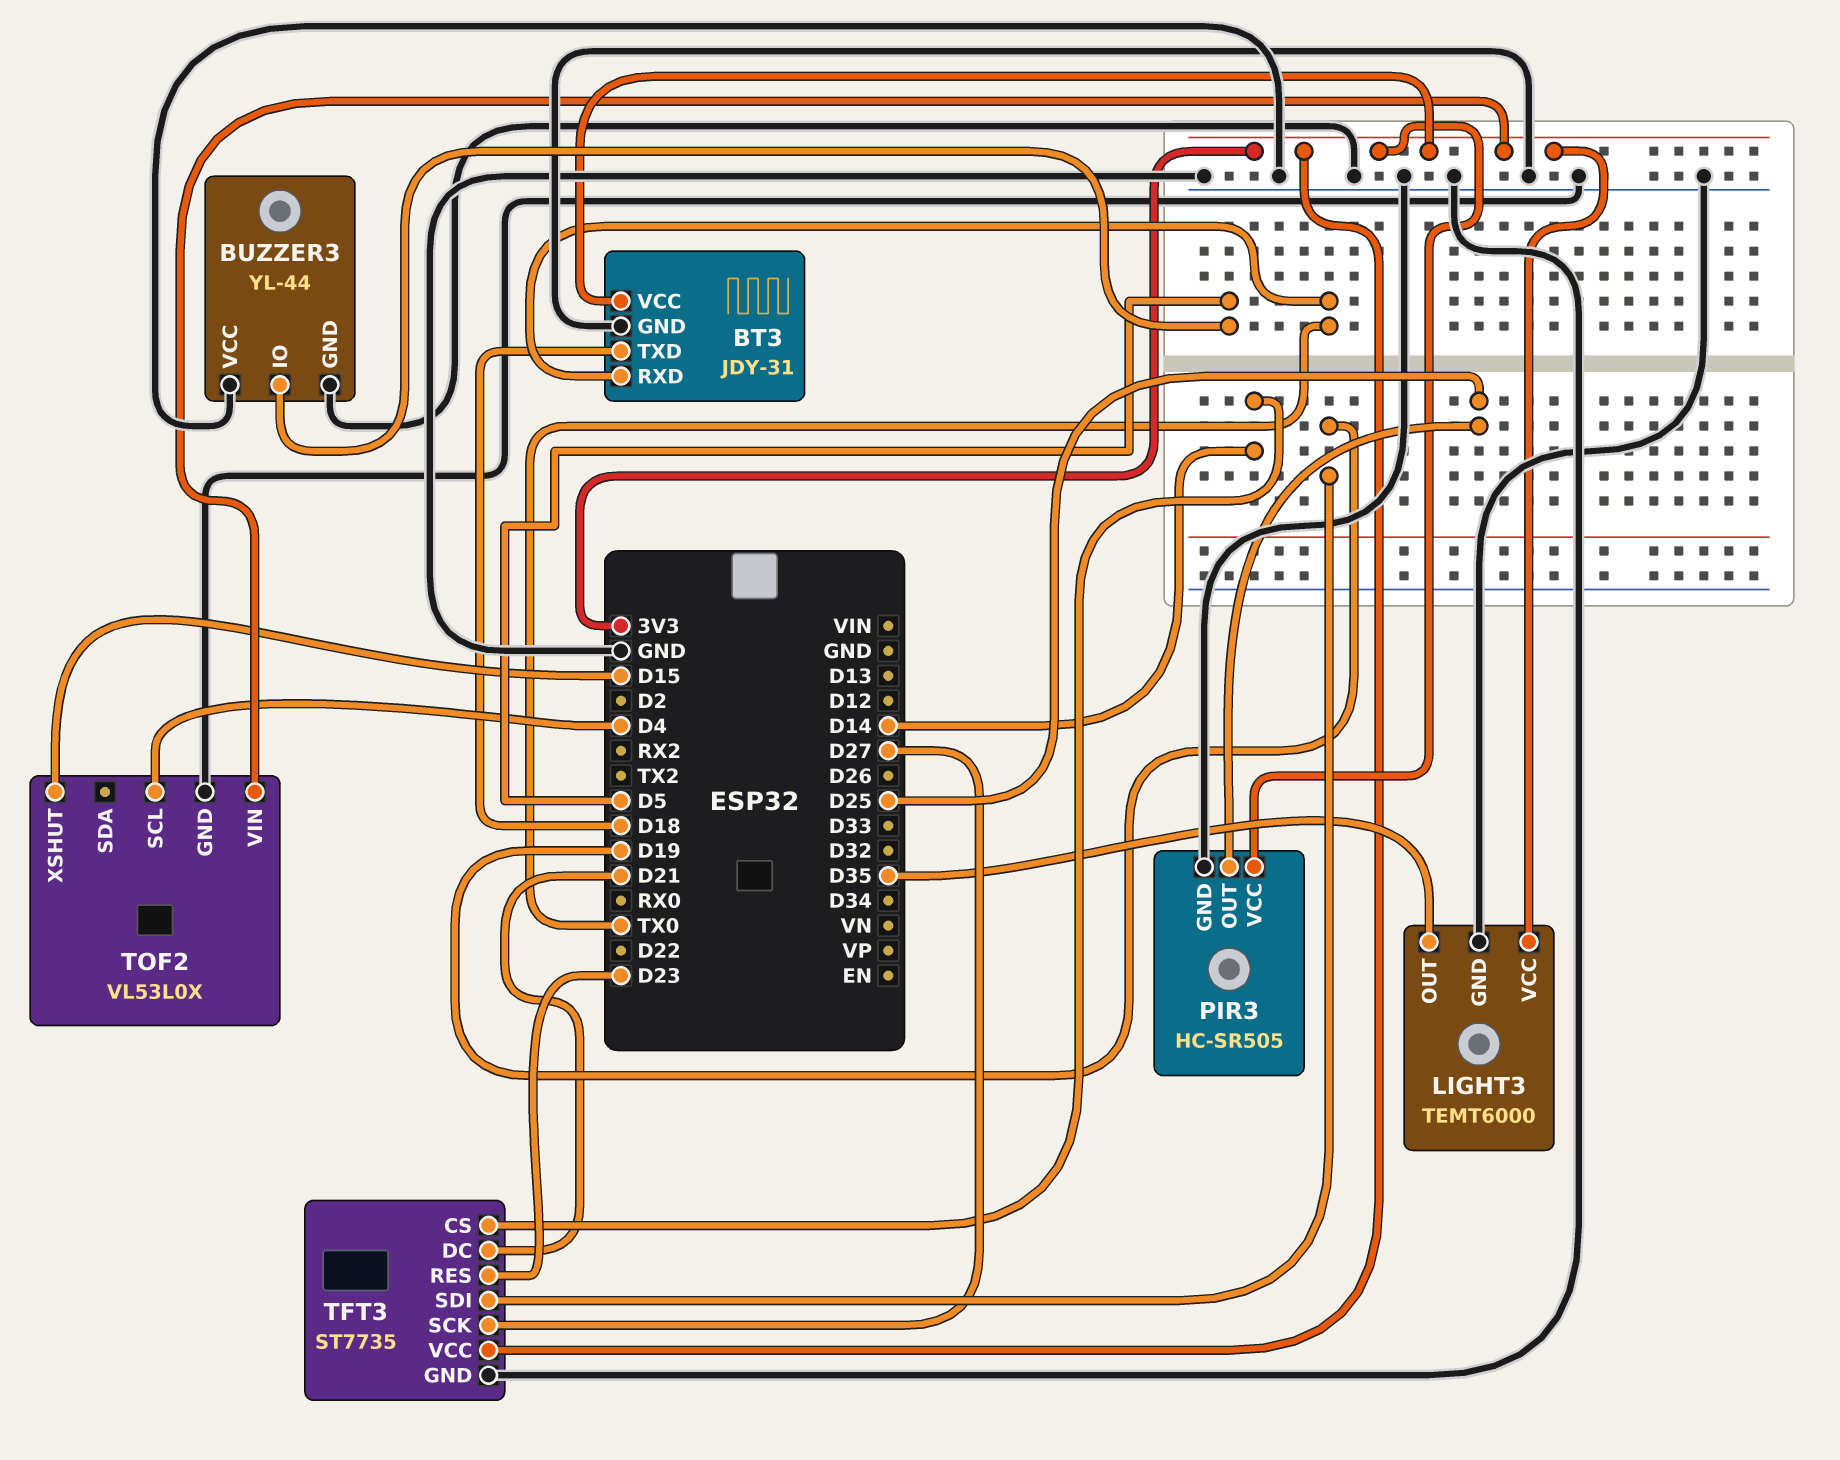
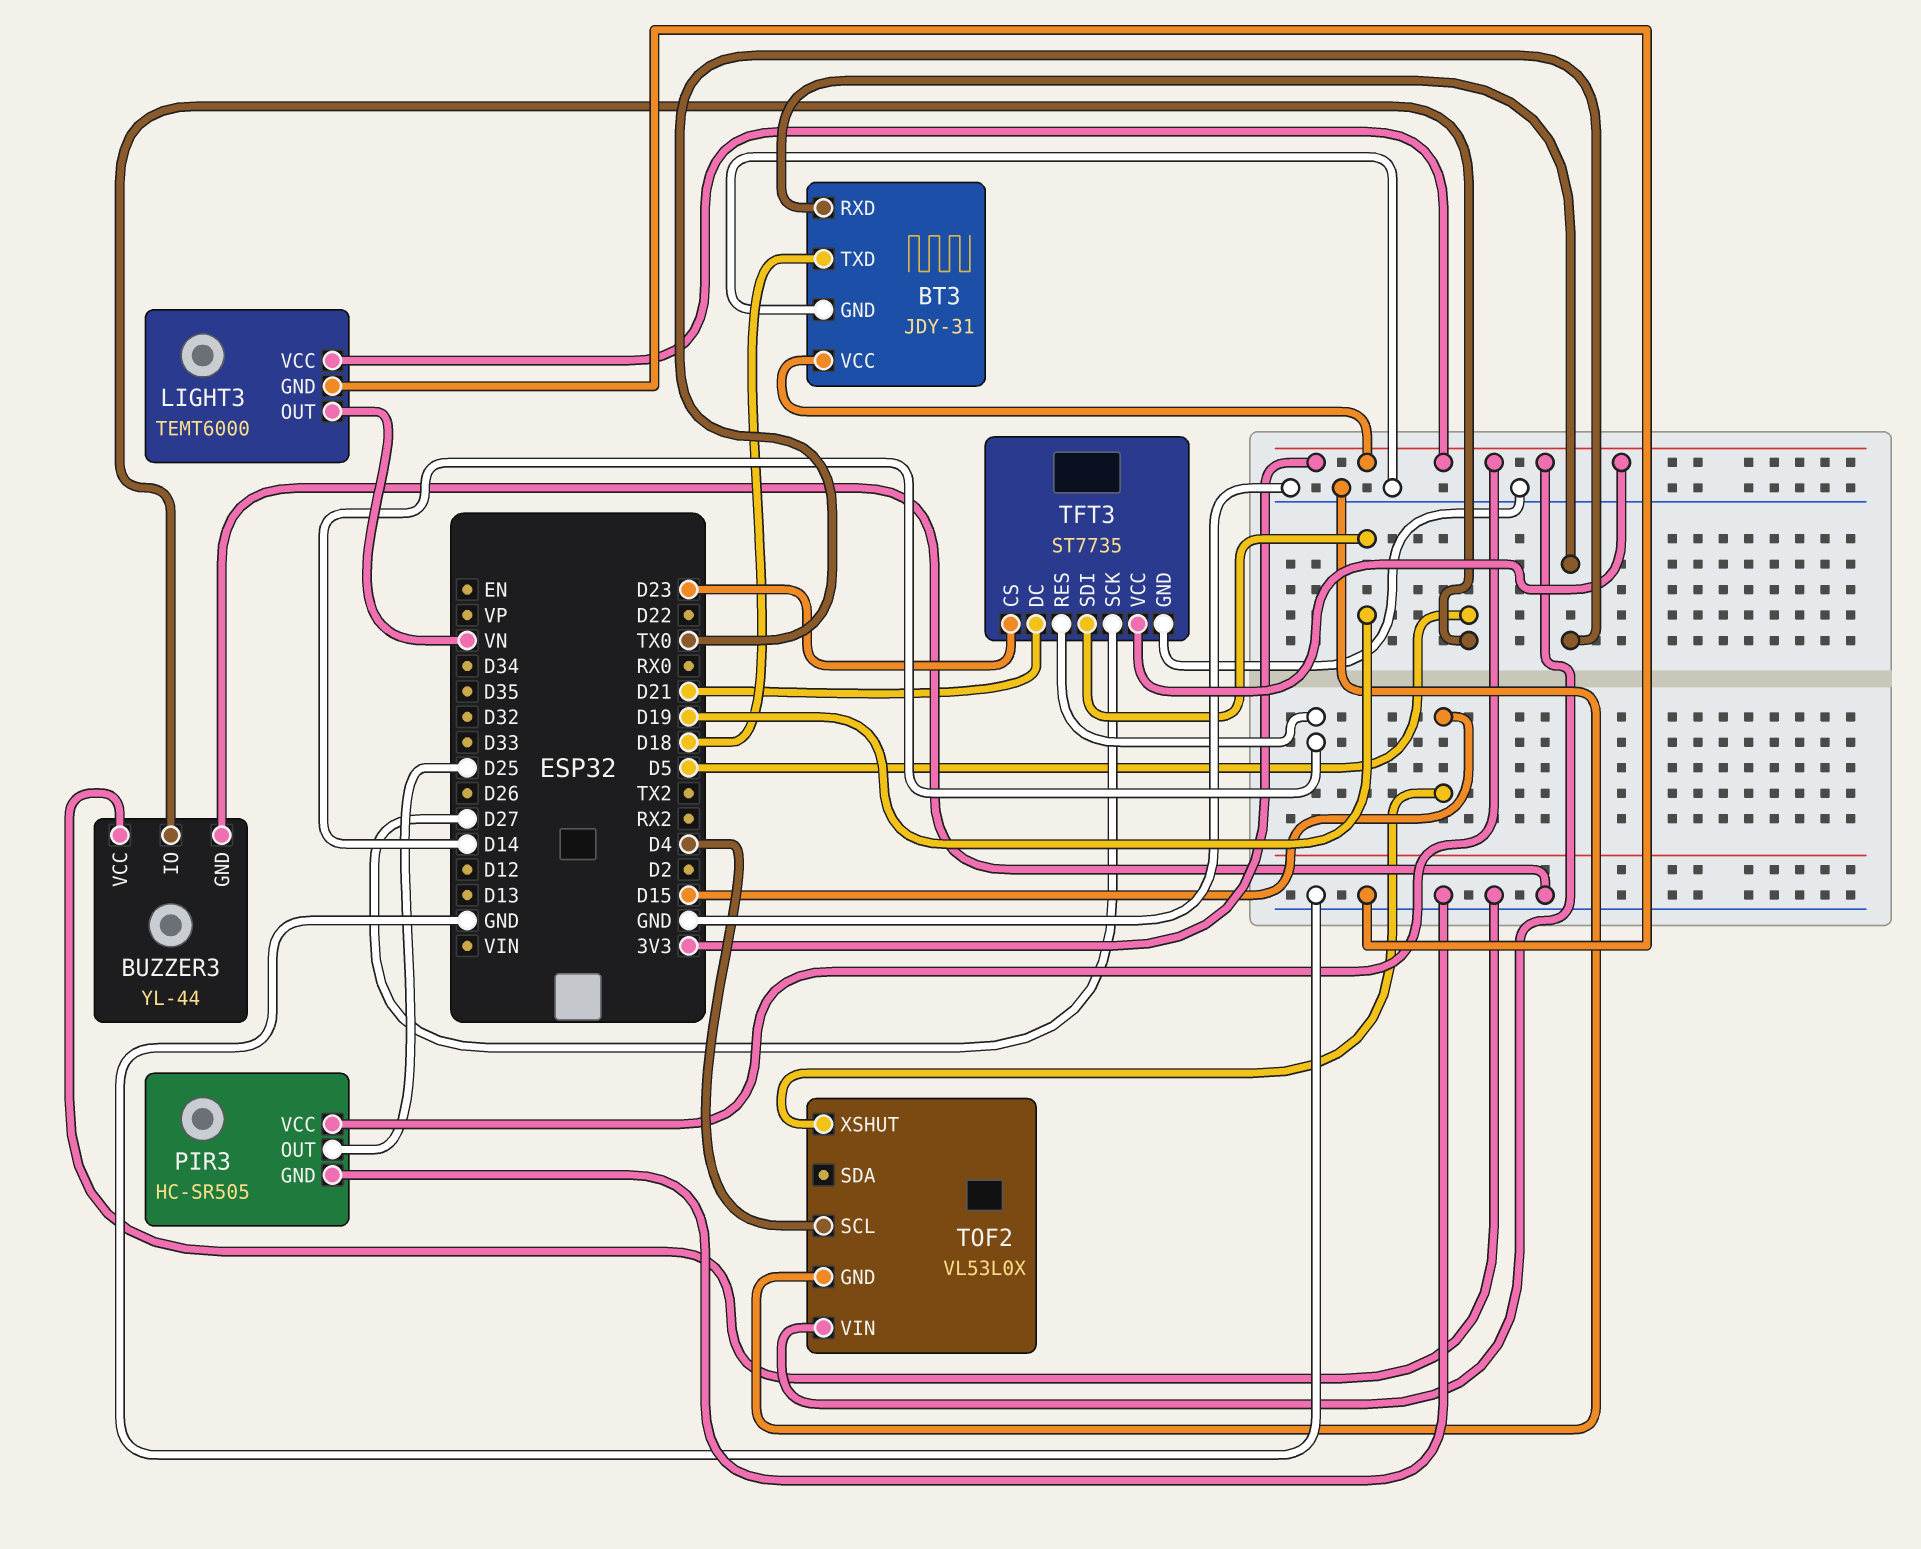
LIGHT3 pin OUT: D35 -> VN
TFT3 pin CS: D14 -> D23
TFT3 pin RES: D23 -> D14

